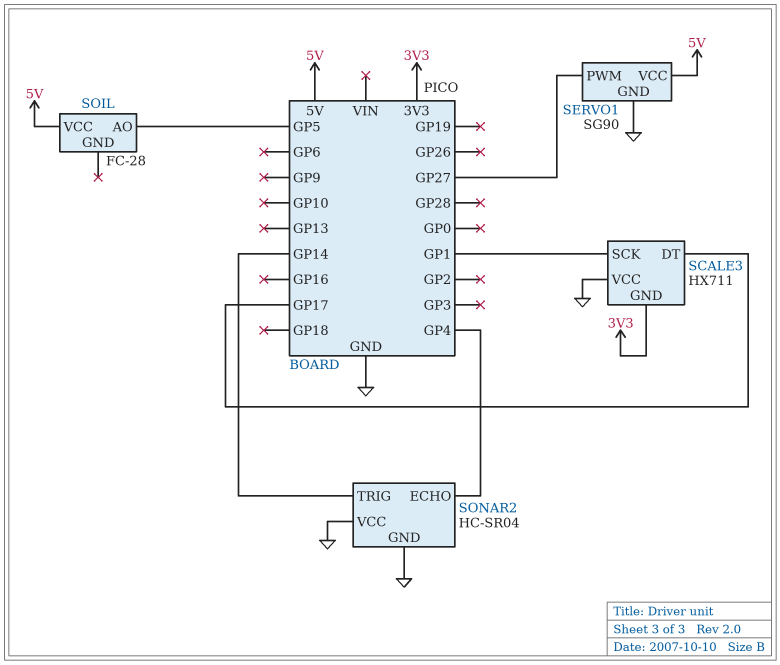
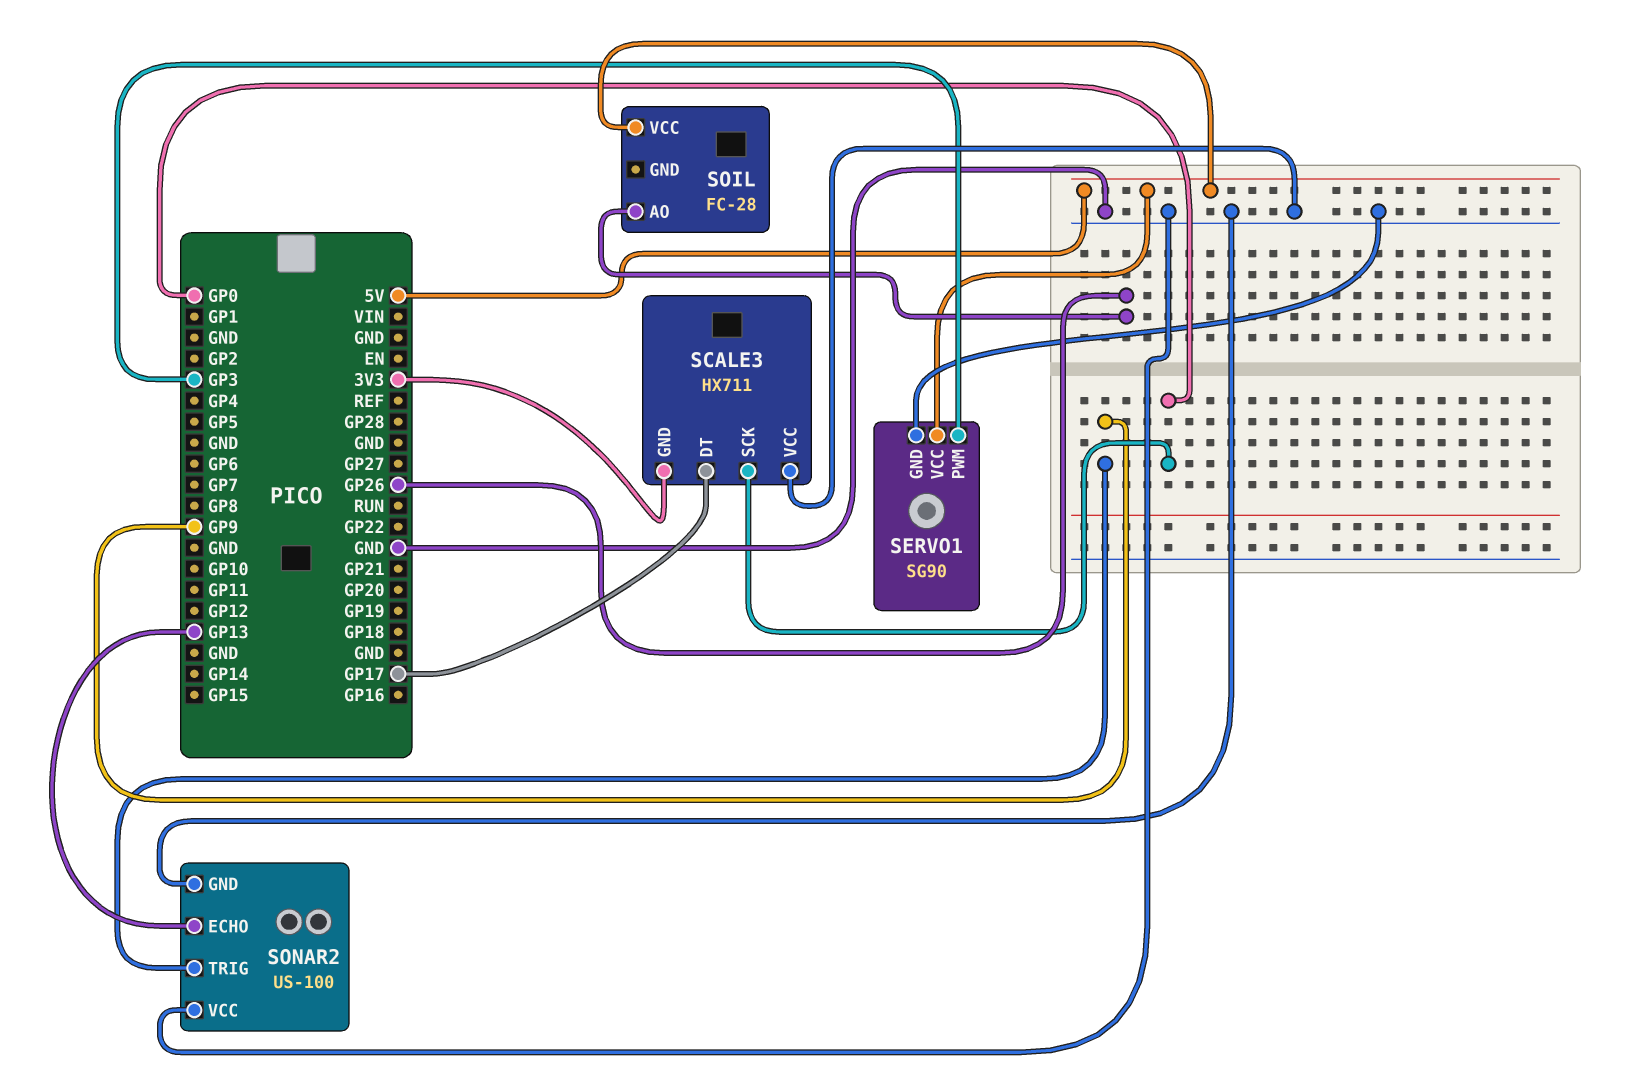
SCALE3 pin SCK: GP1 -> GP0
SERVO1 pin PWM: GP27 -> GP3
SOIL pin AO: GP5 -> GP26
SONAR2: HC-SR04 -> US-100
SONAR2 pin ECHO: GP4 -> GP13
SONAR2 pin TRIG: GP14 -> GP9

